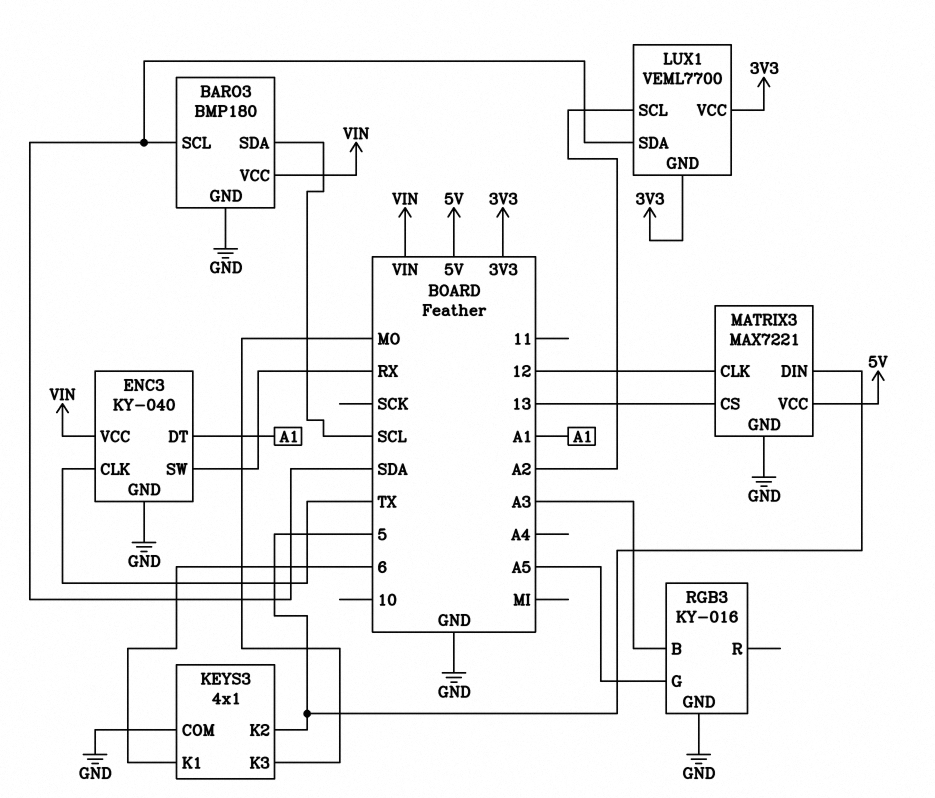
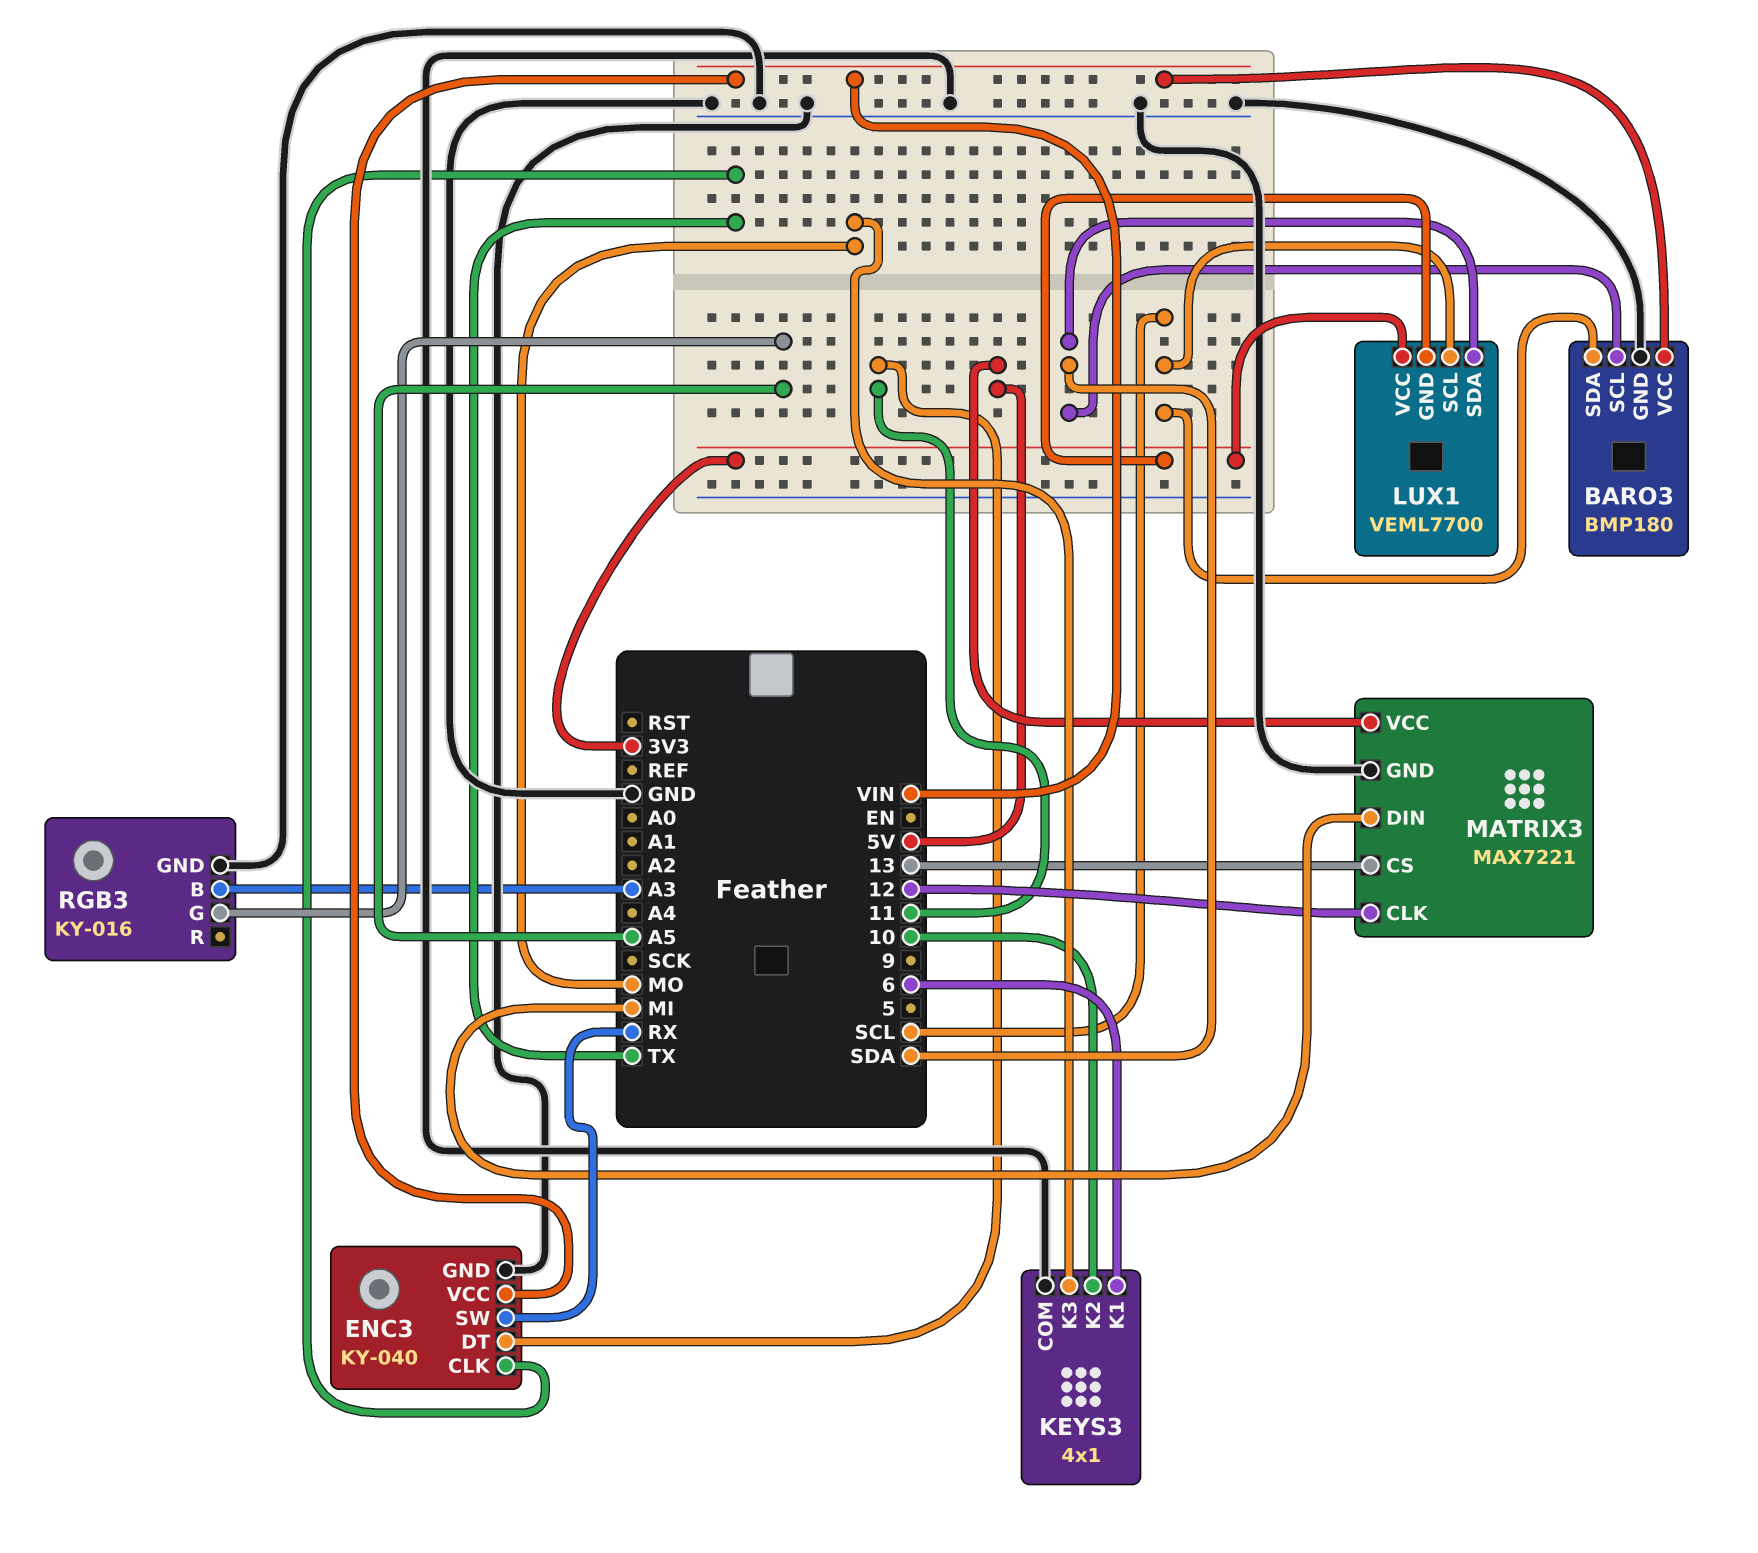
ENC3 pin DT: A1 -> 11
KEYS3 pin K2: 5 -> 10
LUX1 pin SCL: A2 -> SCL
MATRIX3 pin DIN: 5 -> MI

